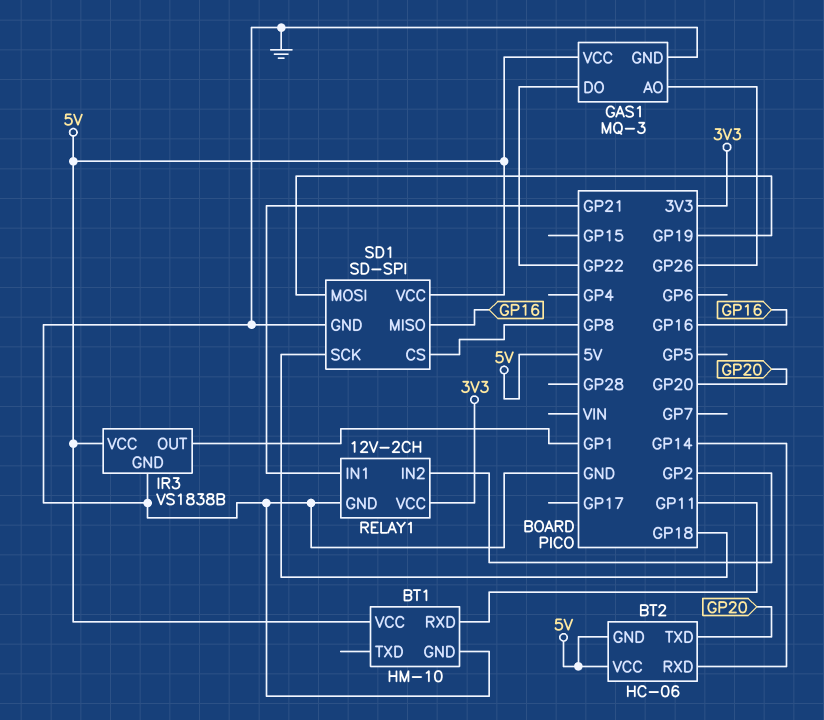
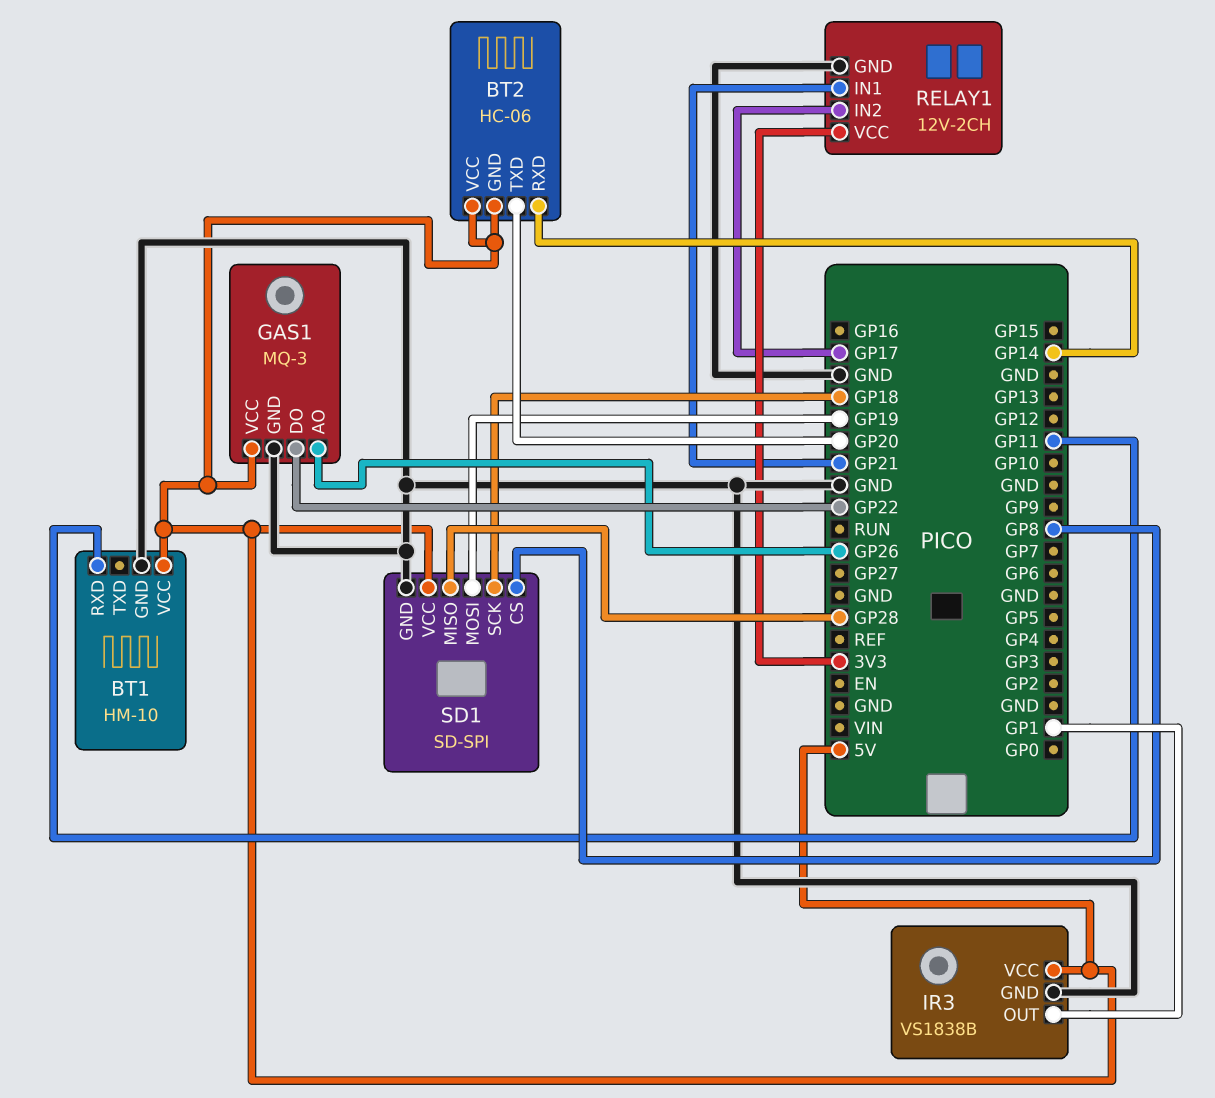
RELAY1 pin IN2: GP2 -> GP17
SD1 pin MISO: GP16 -> GP28

